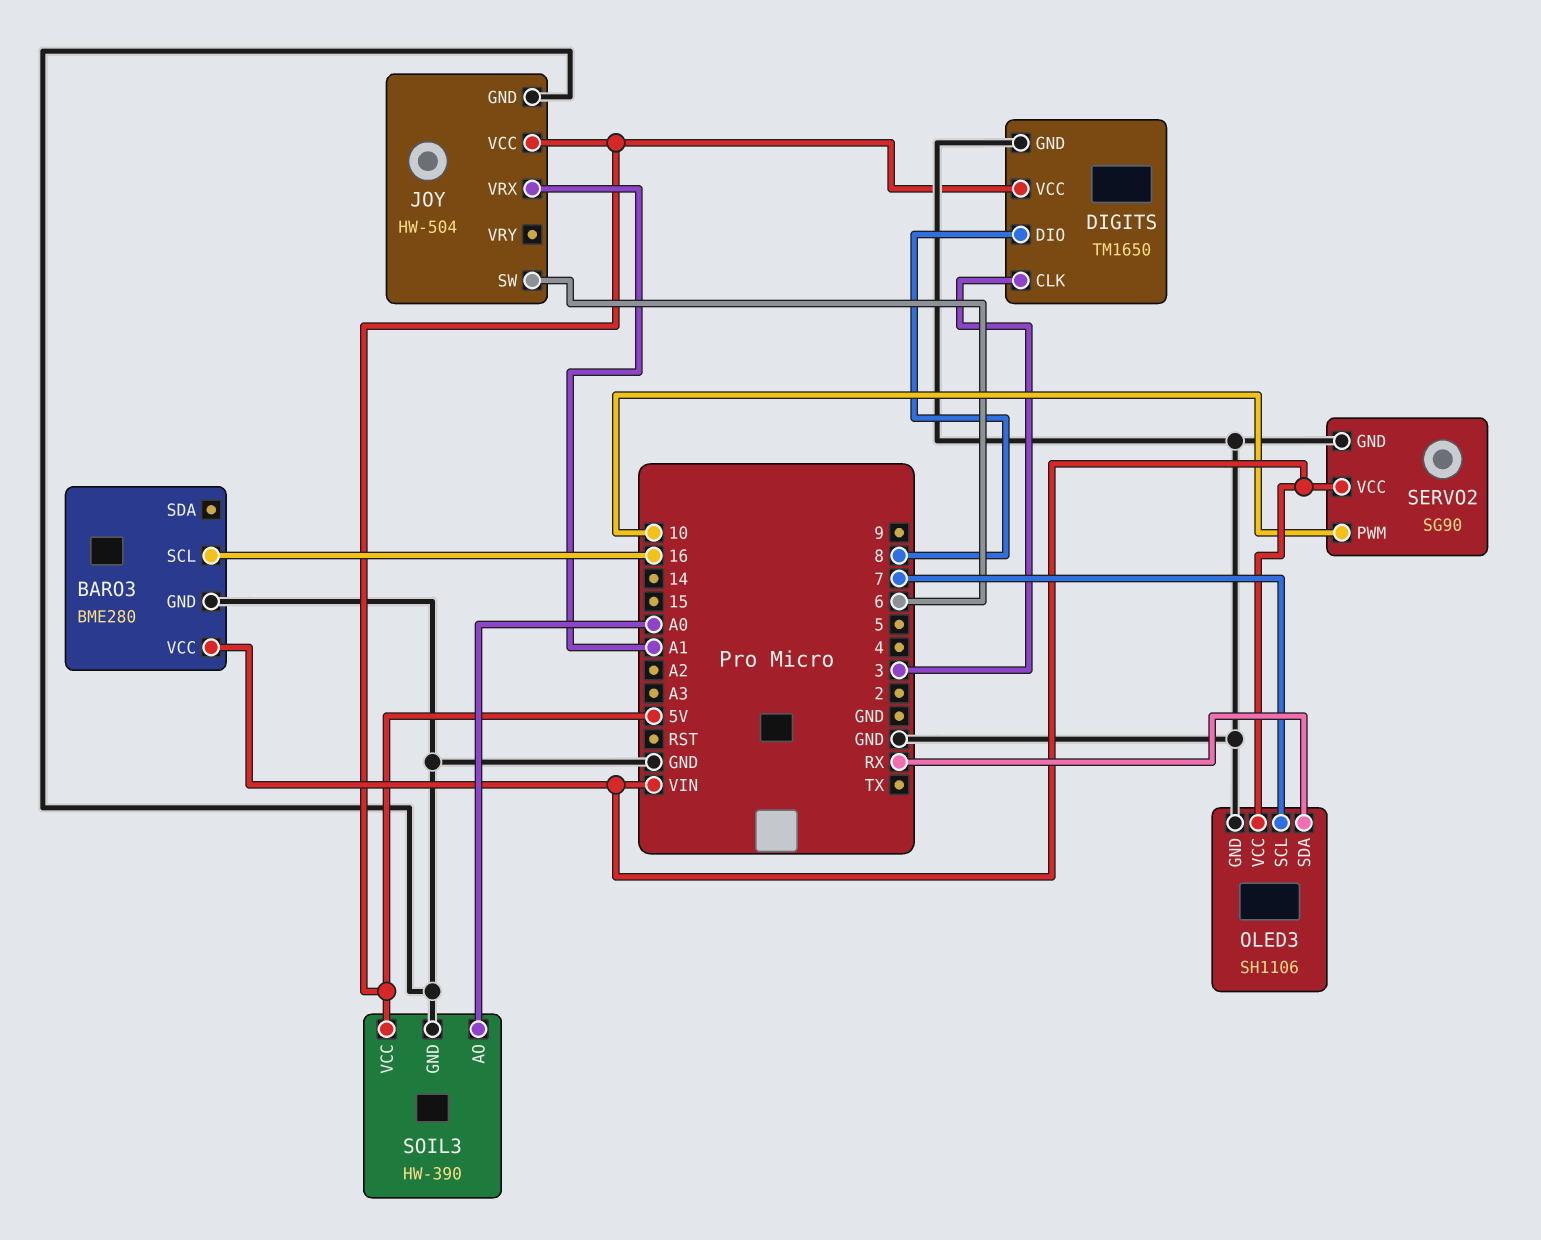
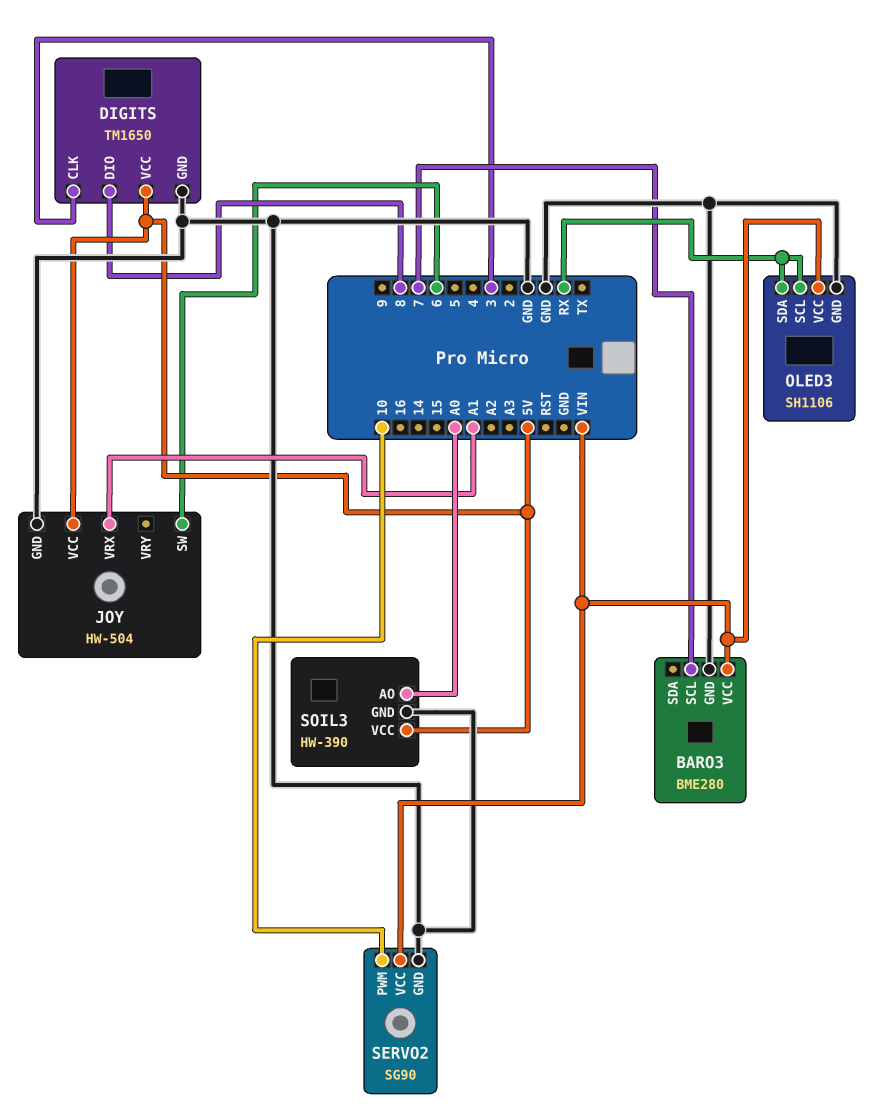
BARO3 pin SCL: 16 -> 7
OLED3 pin SCL: 7 -> RX

